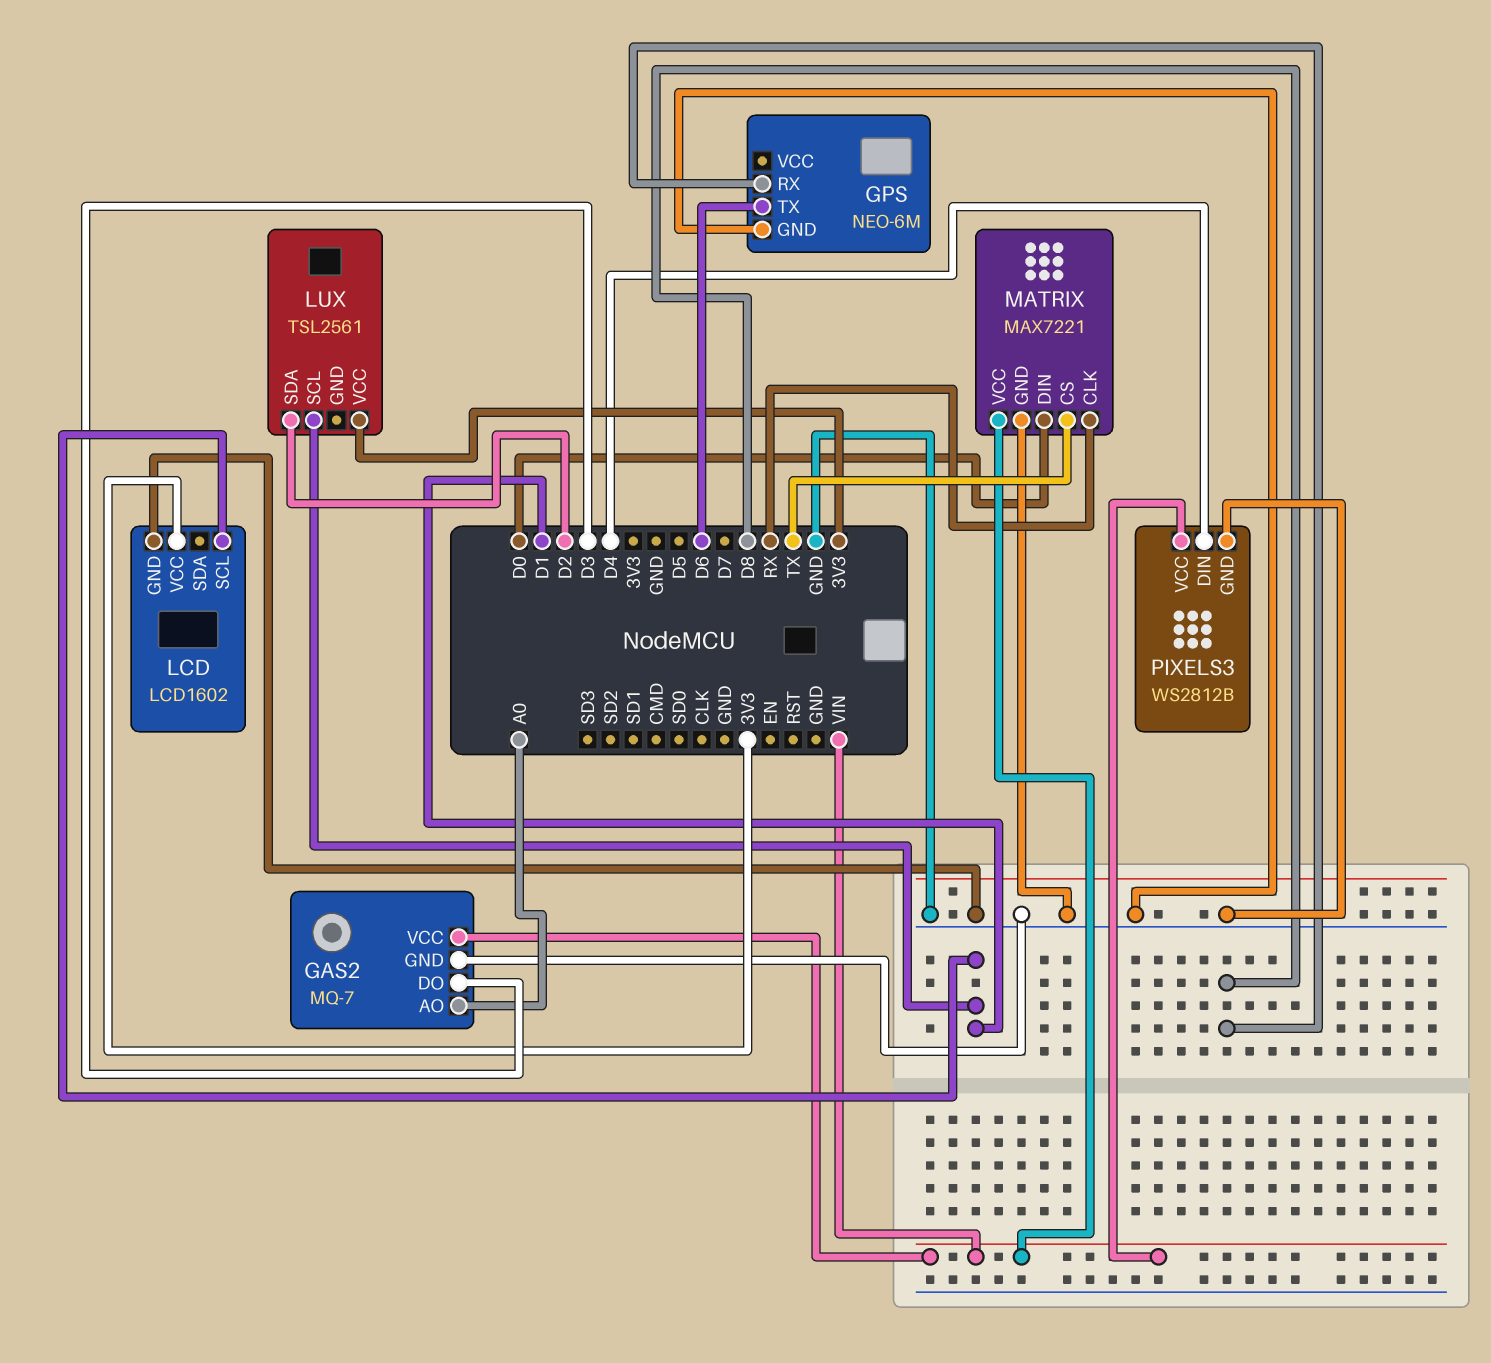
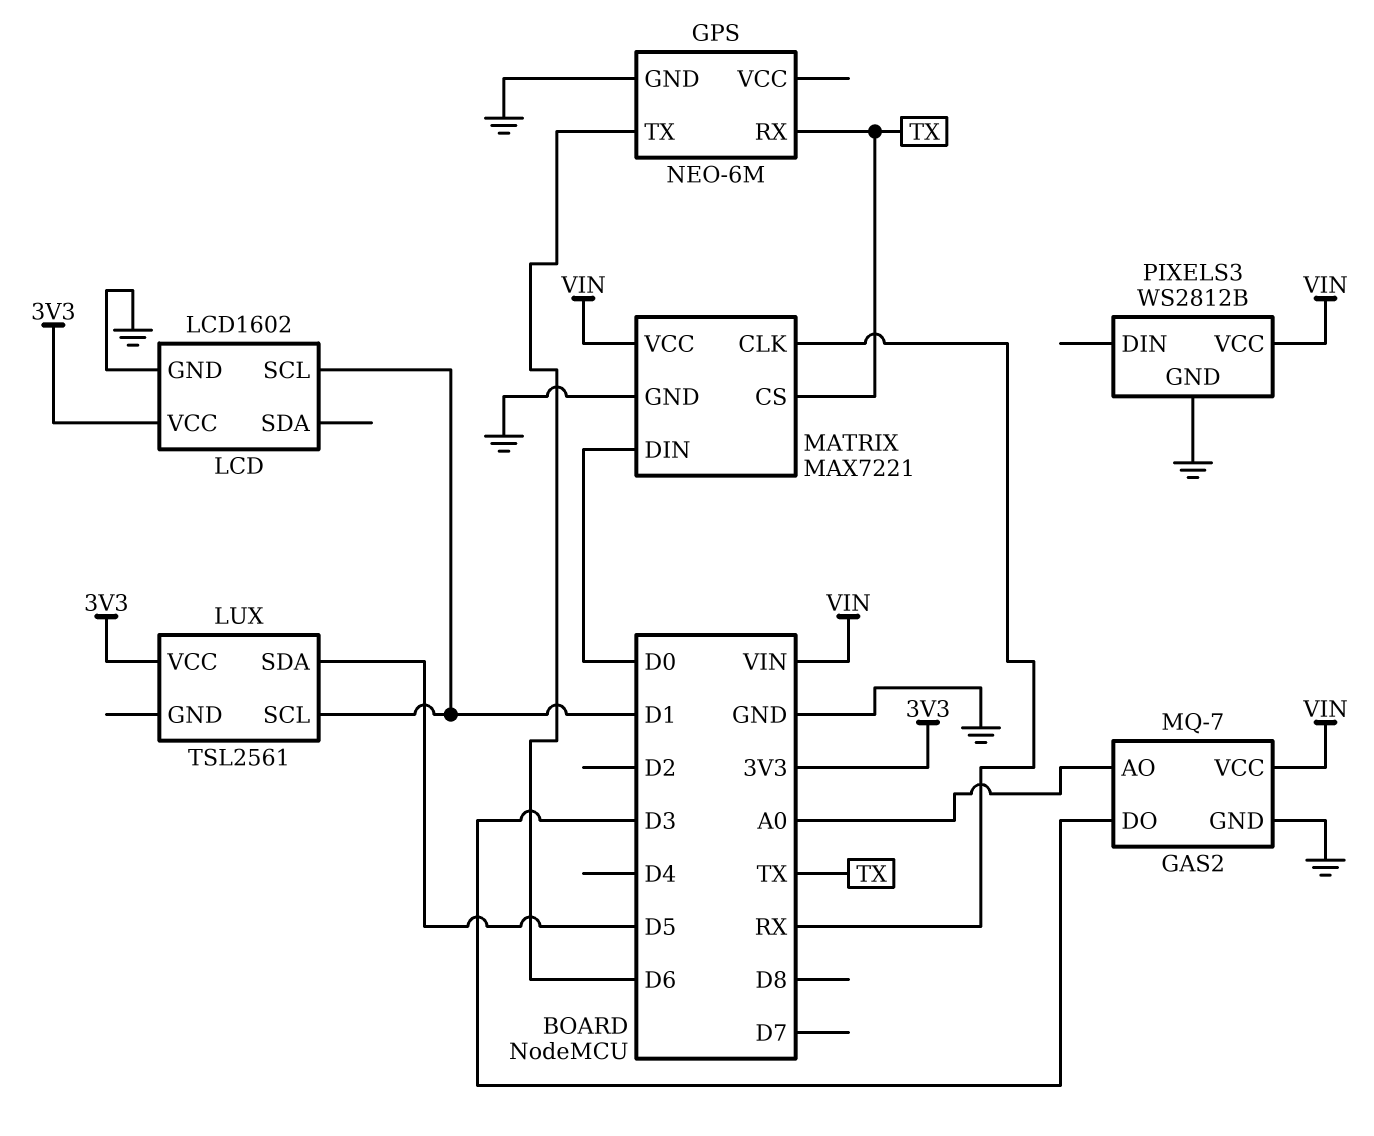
GPS pin RX: D8 -> TX
LUX pin SDA: D2 -> D5
PIXELS3 pin DIN: D4 -> none

